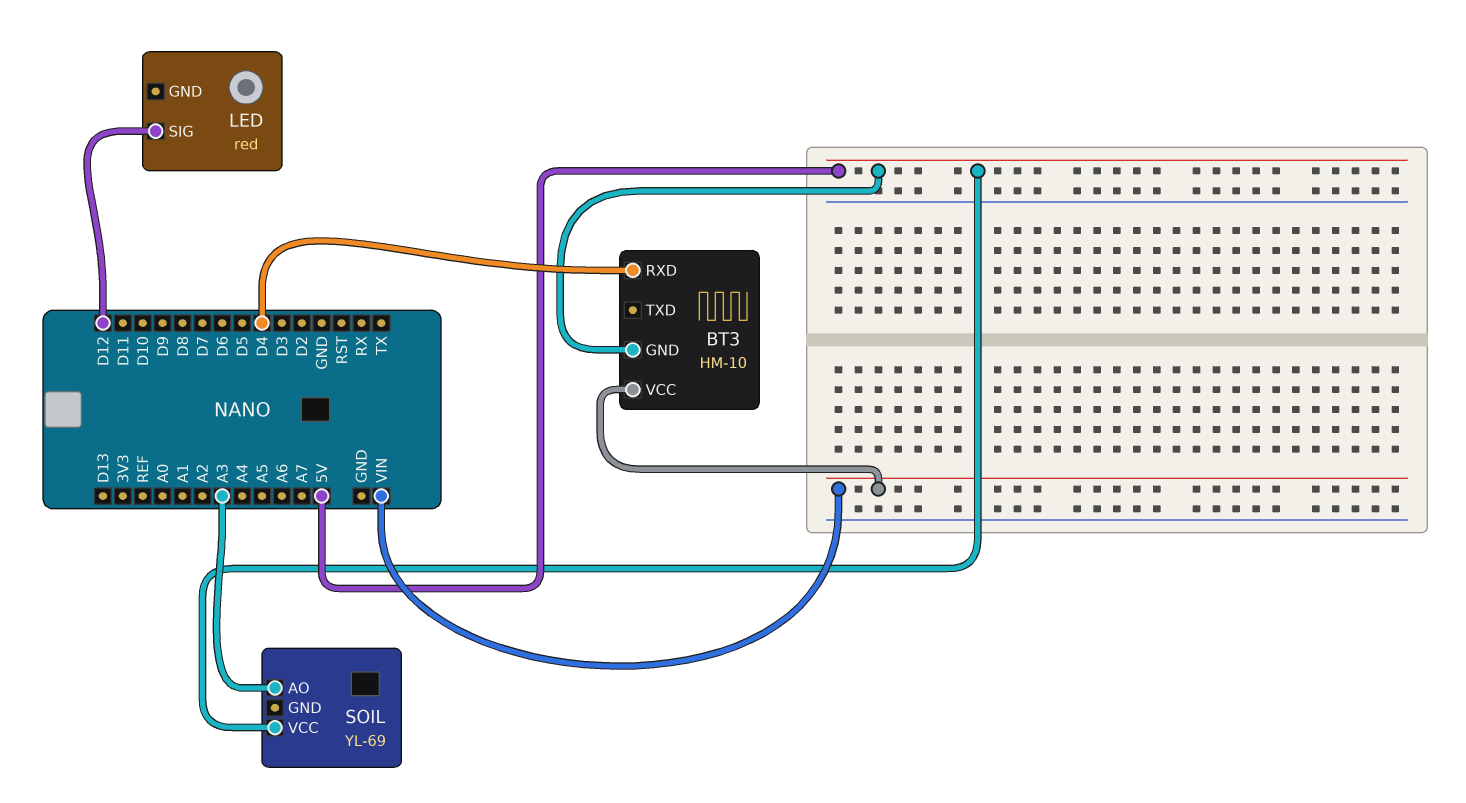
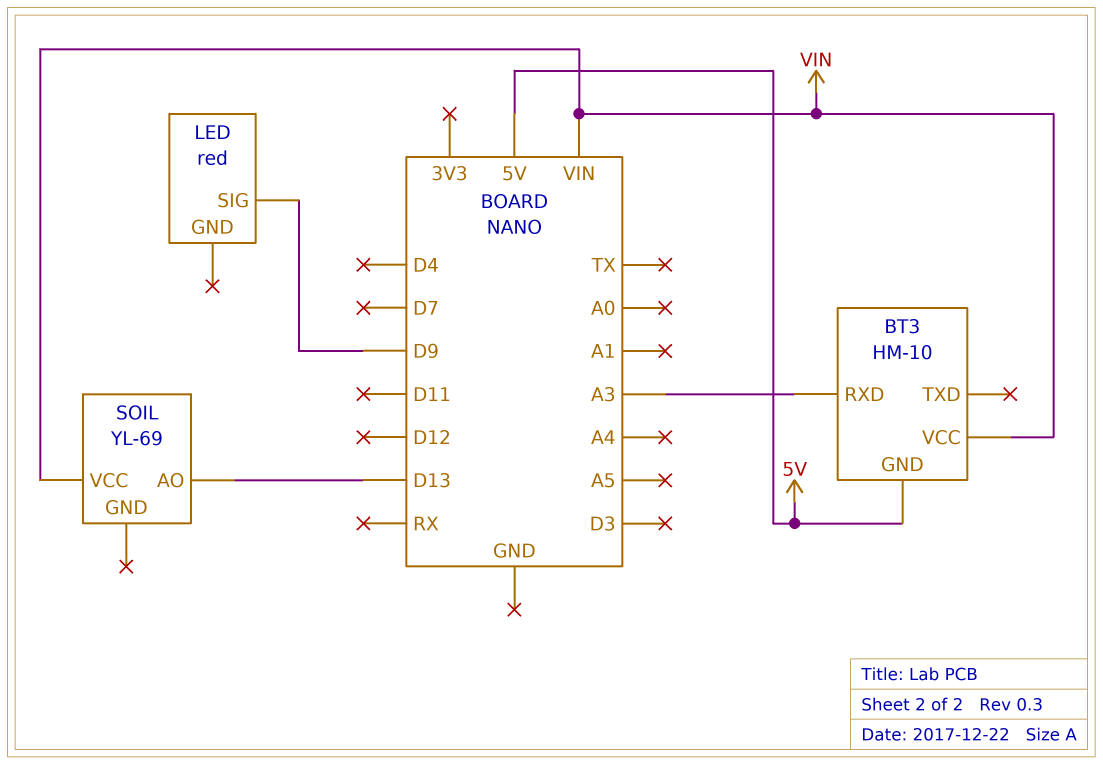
BT3 pin RXD: D4 -> A3
LED pin SIG: D12 -> D9
SOIL pin AO: A3 -> D13
SOIL pin VCC: 5V -> VIN

